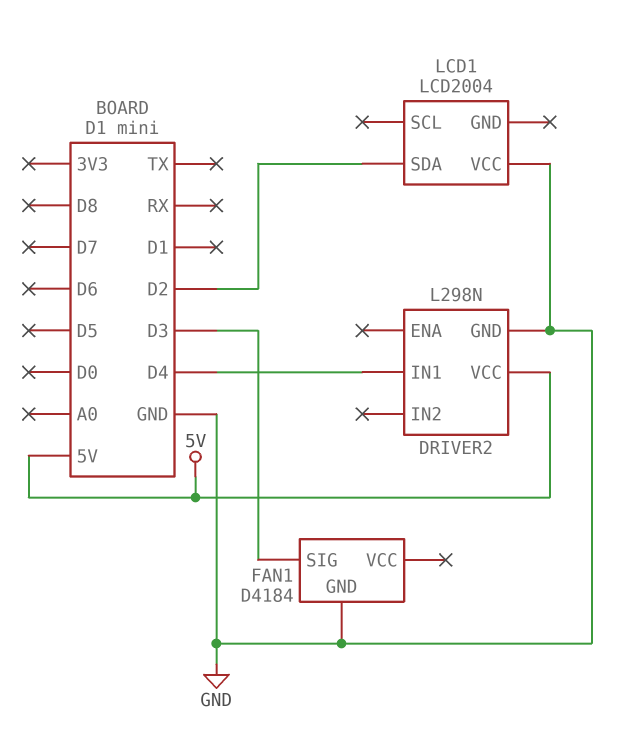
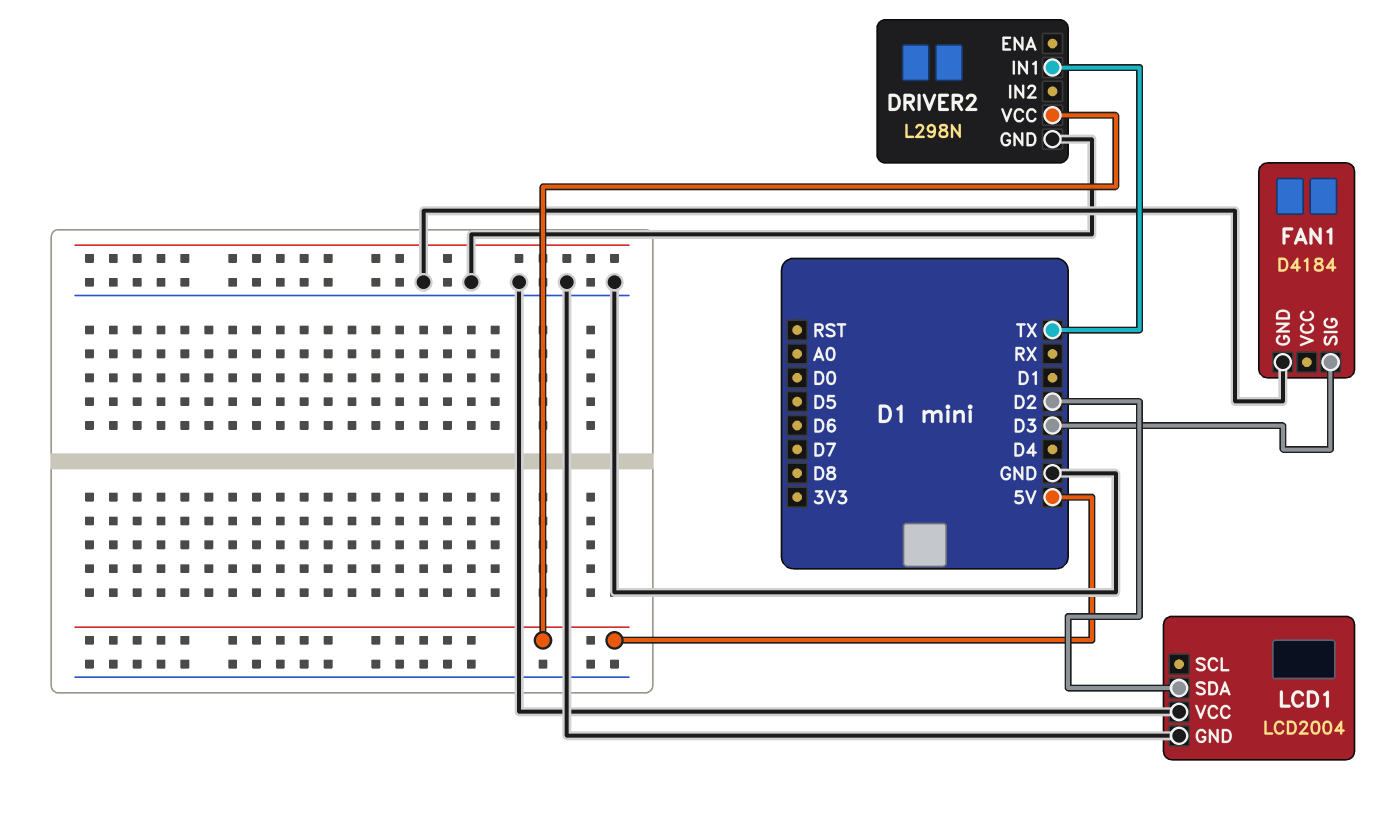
DRIVER2 pin IN1: D4 -> TX
LCD1 pin GND: none -> GND

